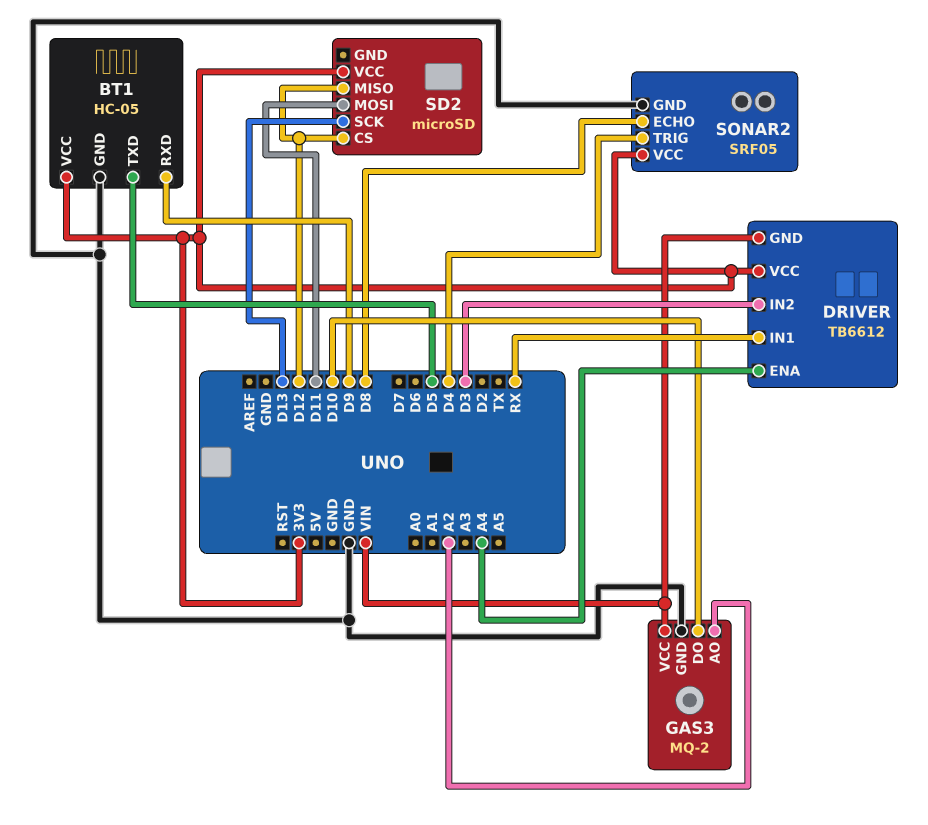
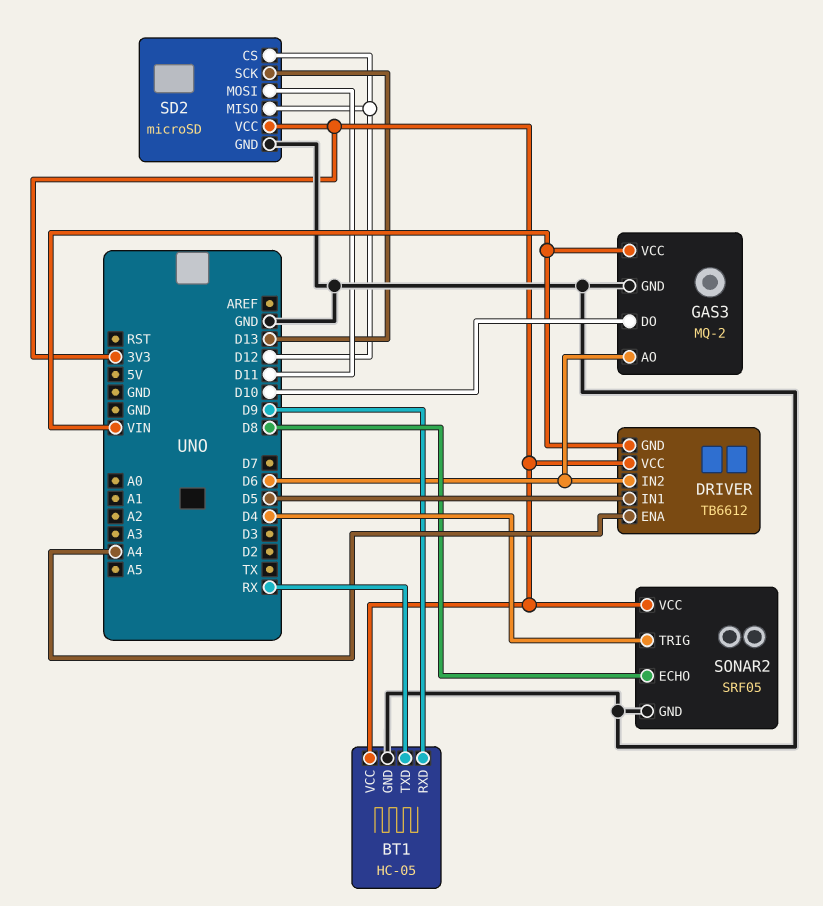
BT1 pin TXD: D5 -> RX
DRIVER pin IN1: RX -> D5
DRIVER pin IN2: D3 -> D6
GAS3 pin AO: A2 -> D6
SD2 pin GND: none -> GND

